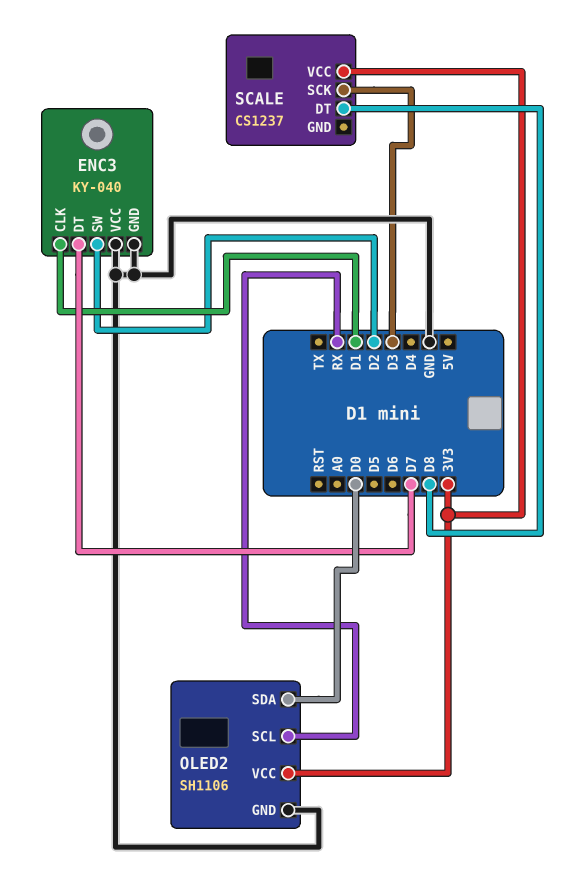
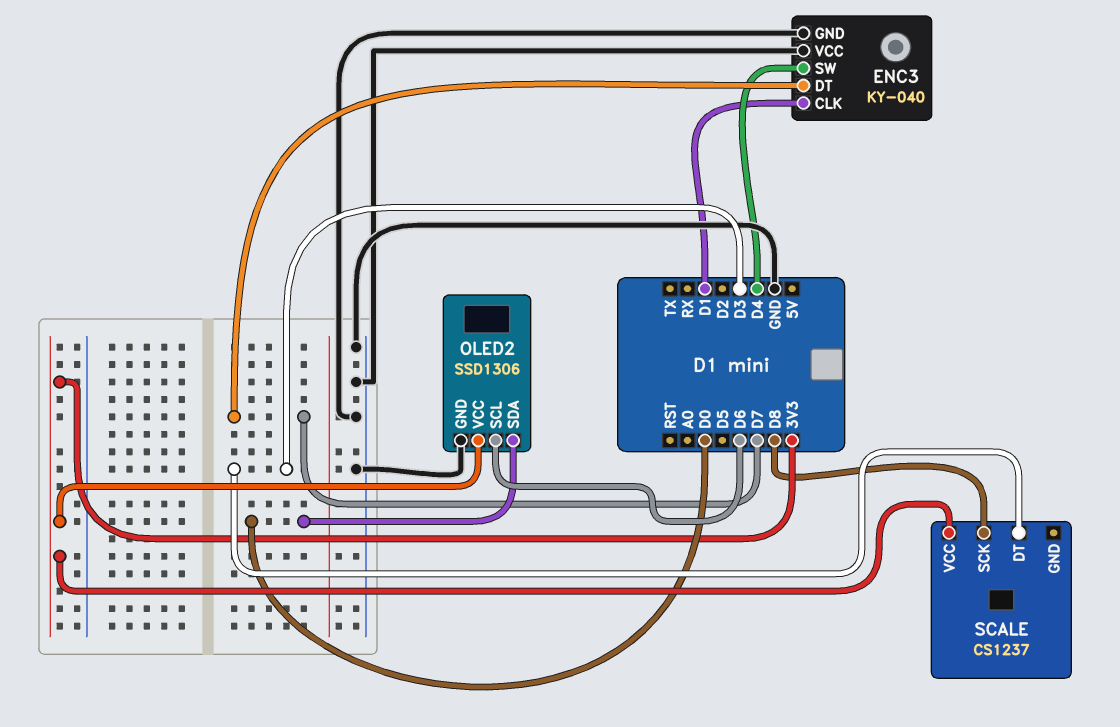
ENC3 pin SW: D2 -> D4
OLED2: SH1106 -> SSD1306
OLED2 pin SCL: RX -> D6
SCALE pin DT: D8 -> D3
SCALE pin SCK: D3 -> D8

